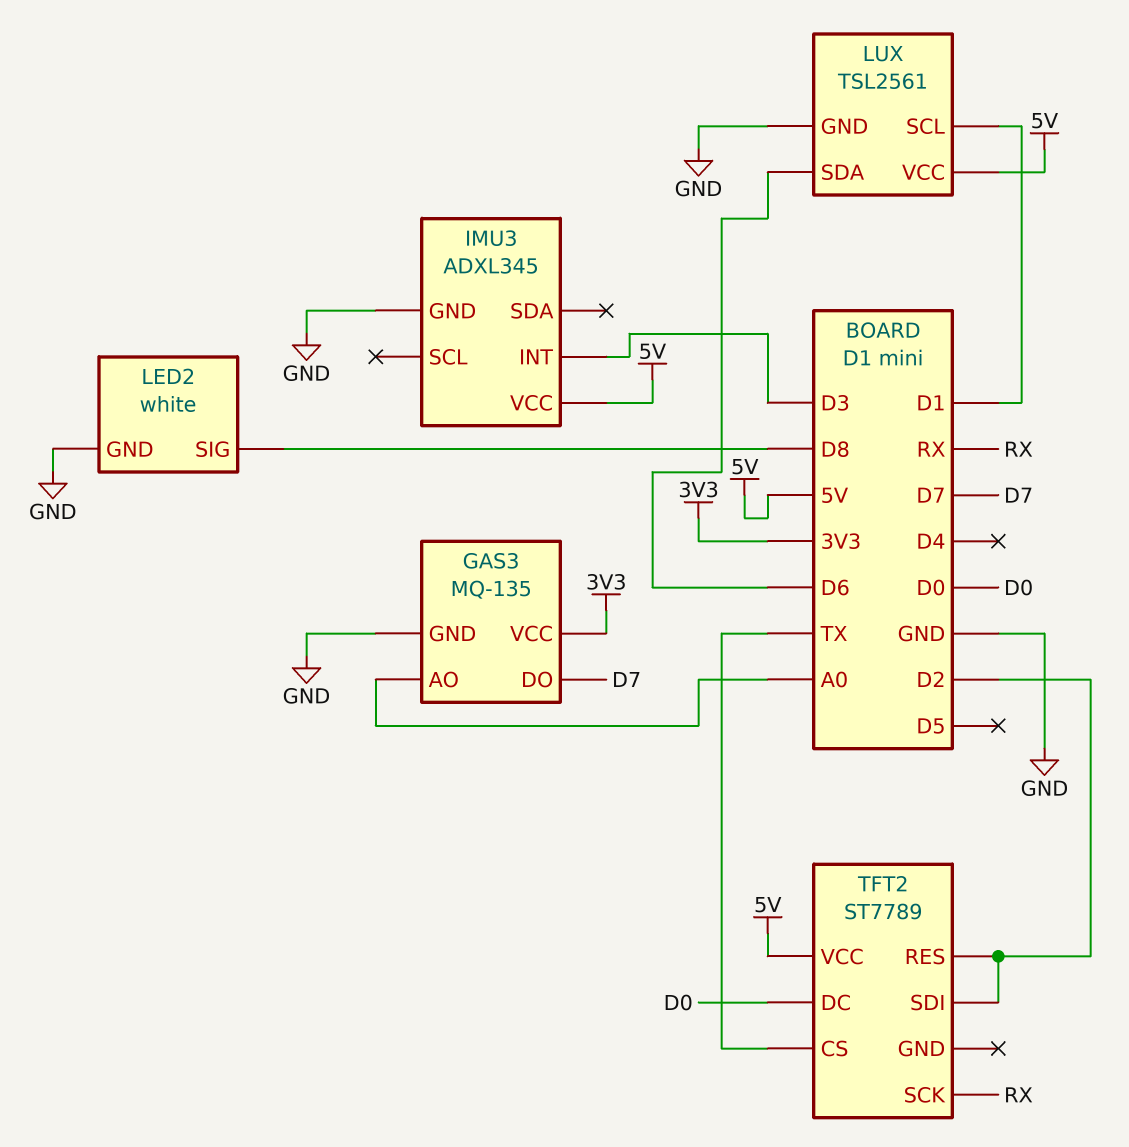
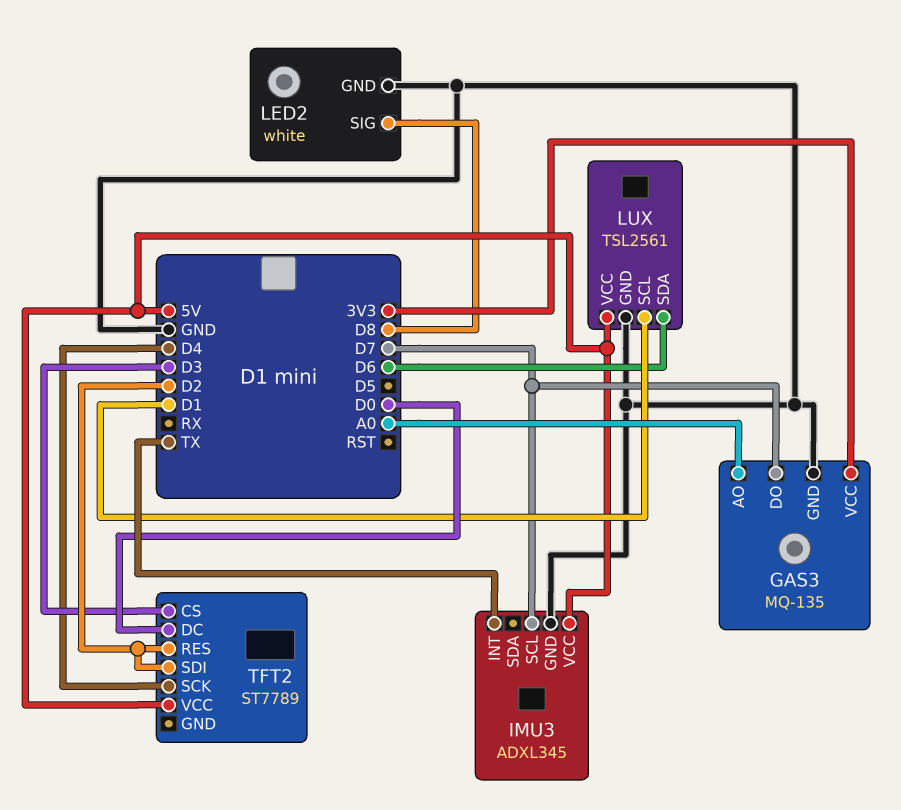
IMU3 pin INT: D3 -> TX
IMU3 pin SCL: none -> D7
TFT2 pin CS: TX -> D3
TFT2 pin SCK: RX -> D4

